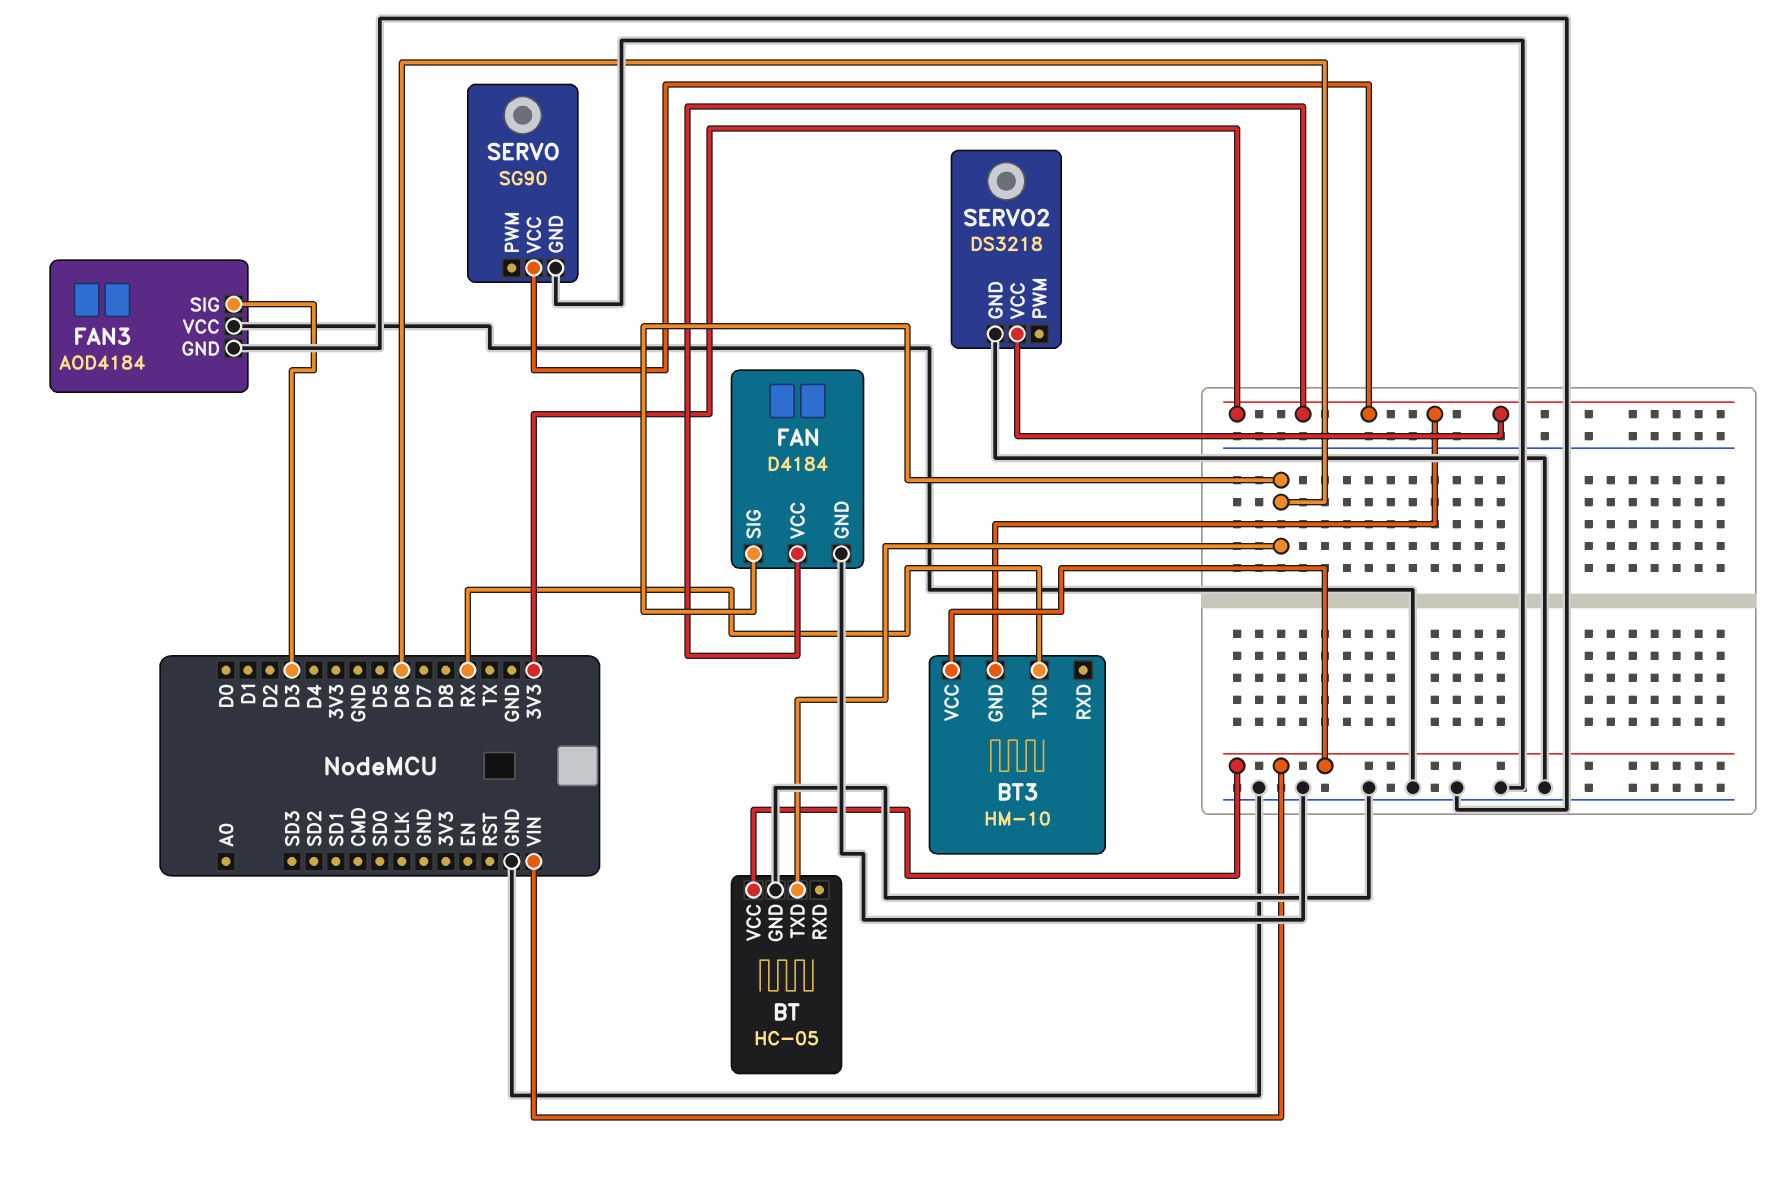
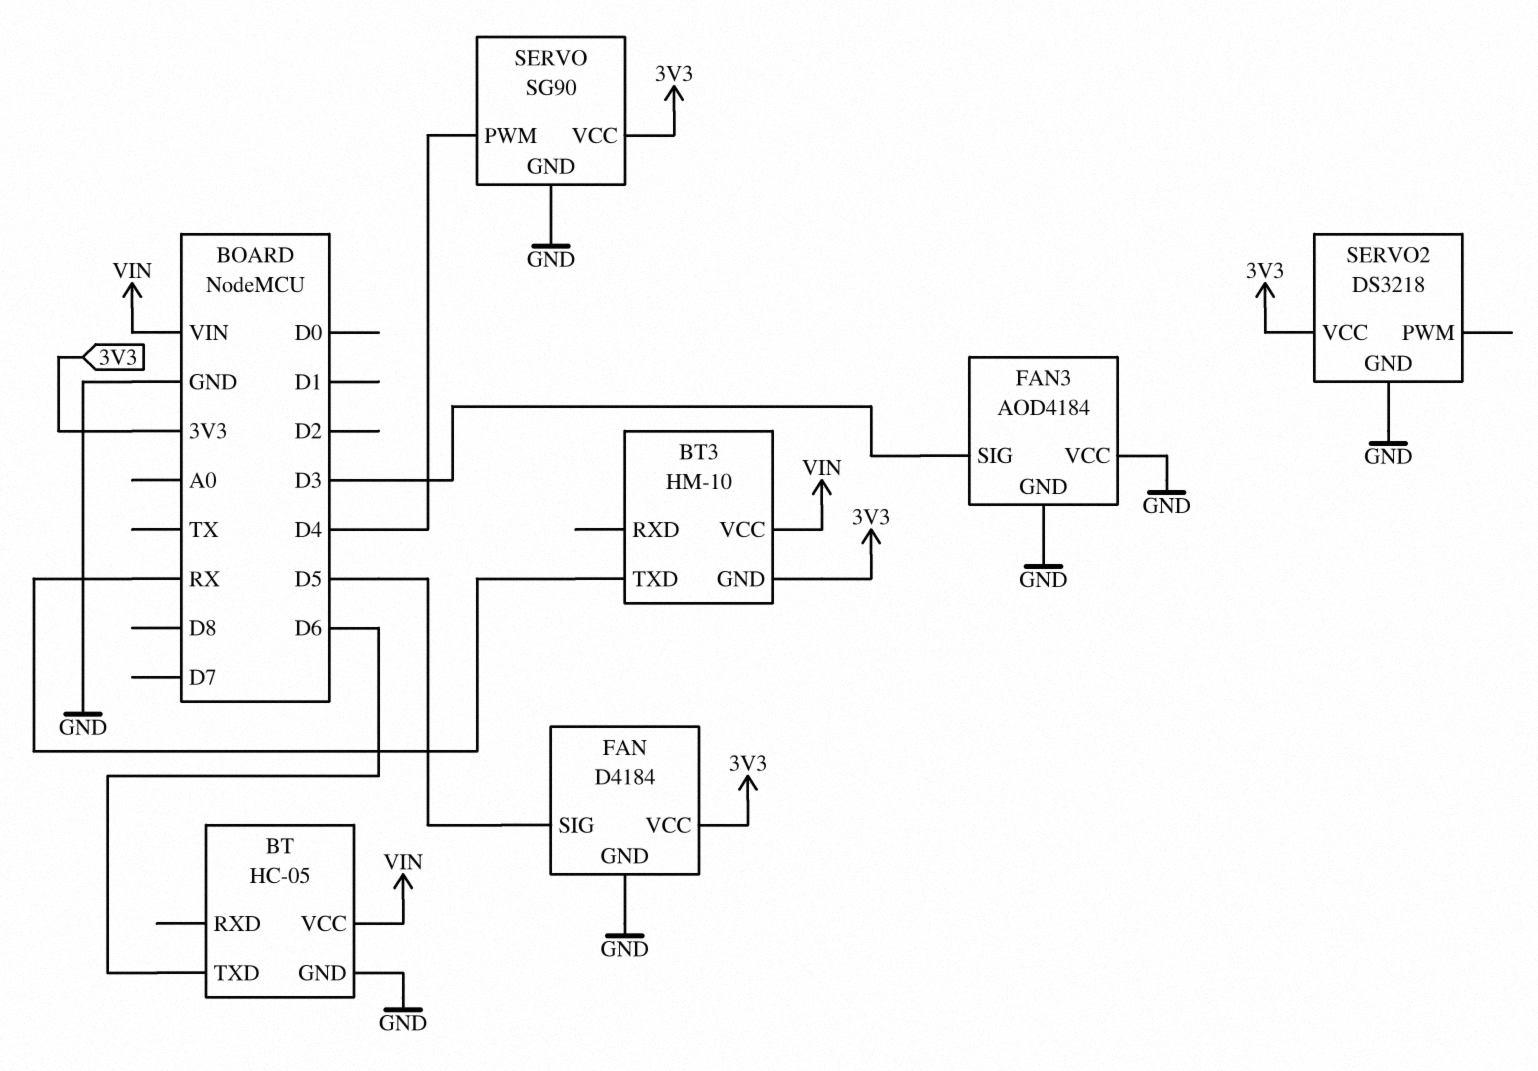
FAN pin SIG: D6 -> D5
SERVO pin PWM: none -> D4

